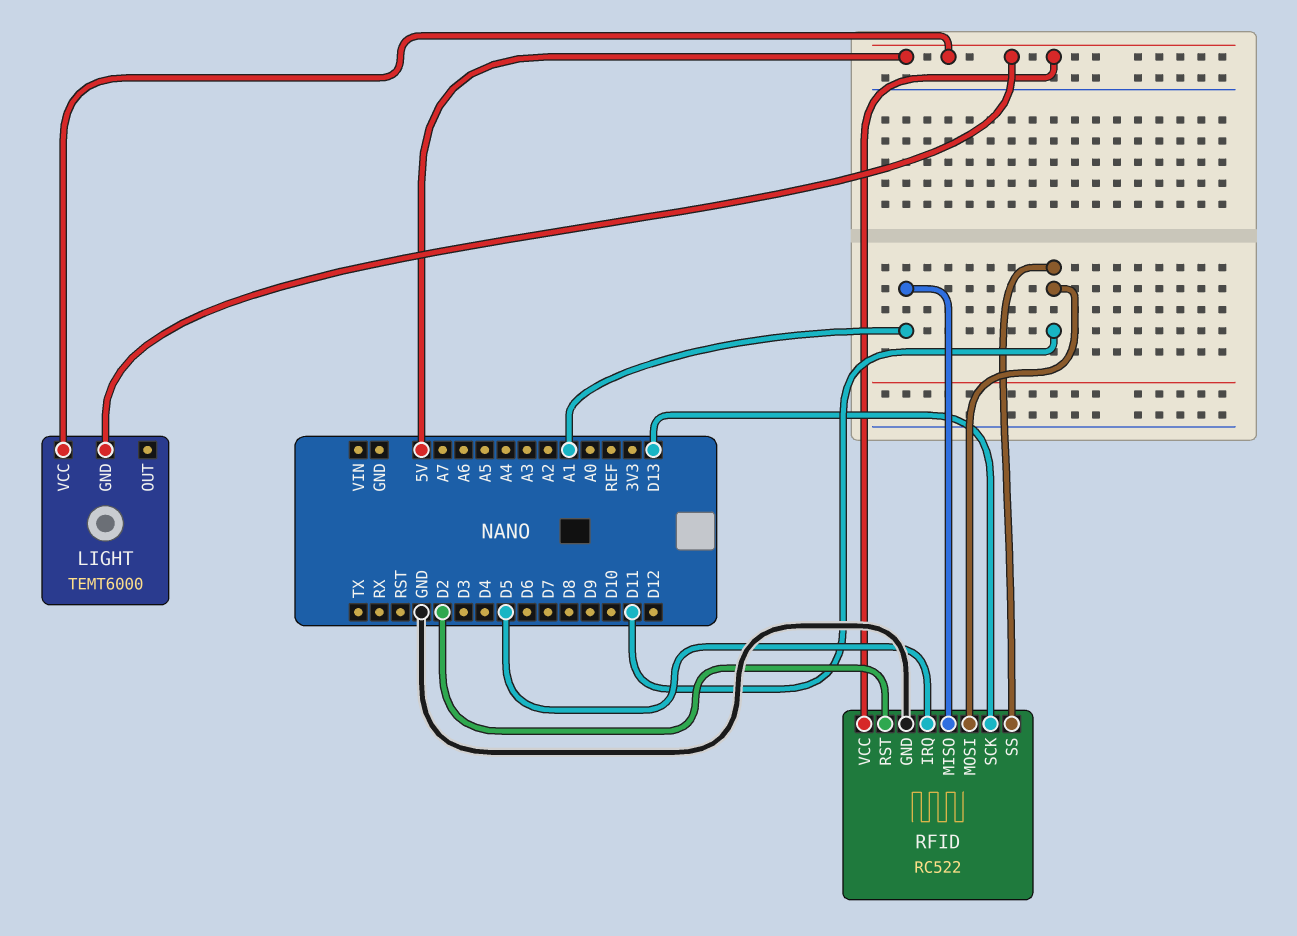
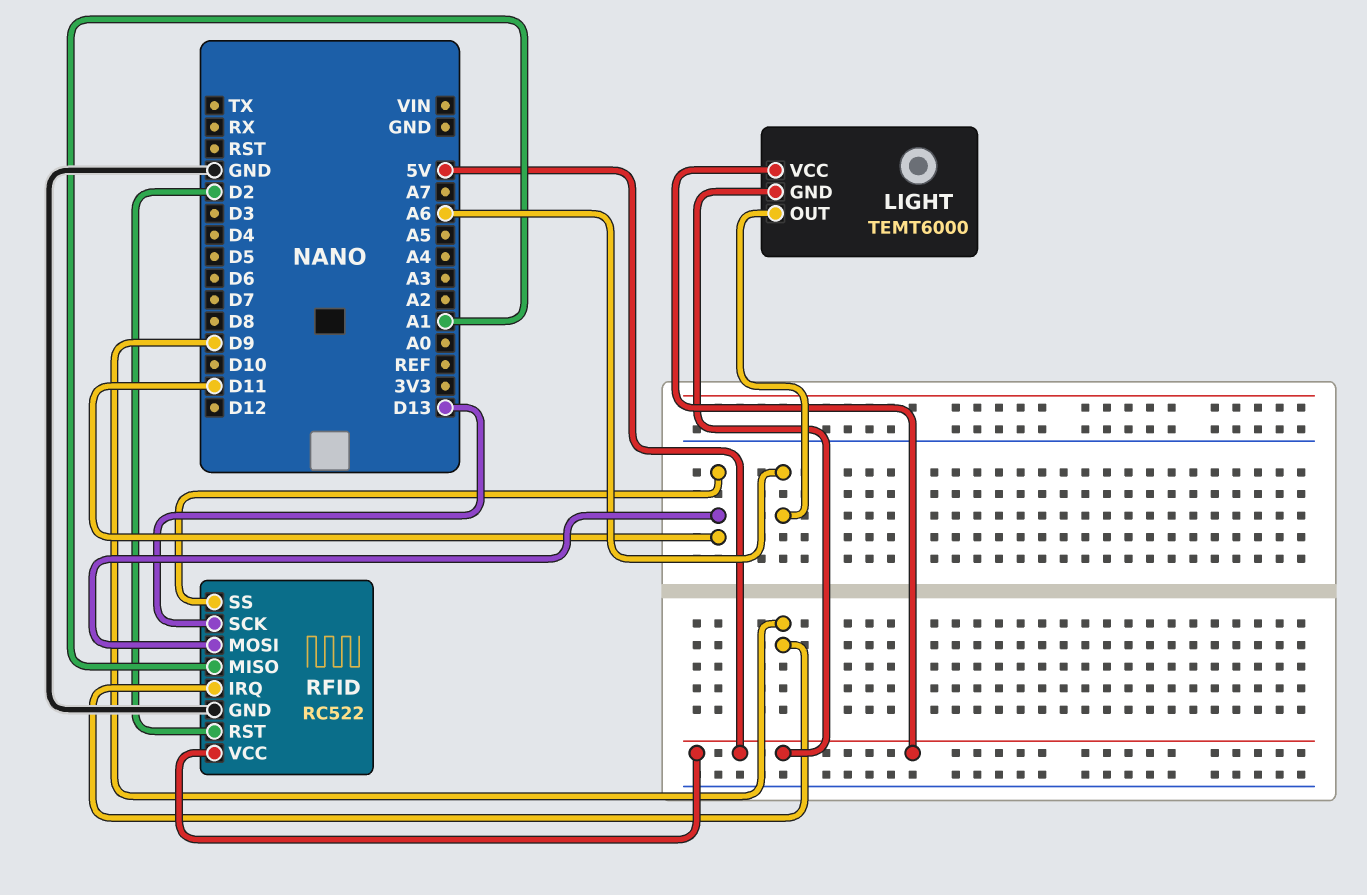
LIGHT pin OUT: none -> A6
RFID pin IRQ: D5 -> D9

